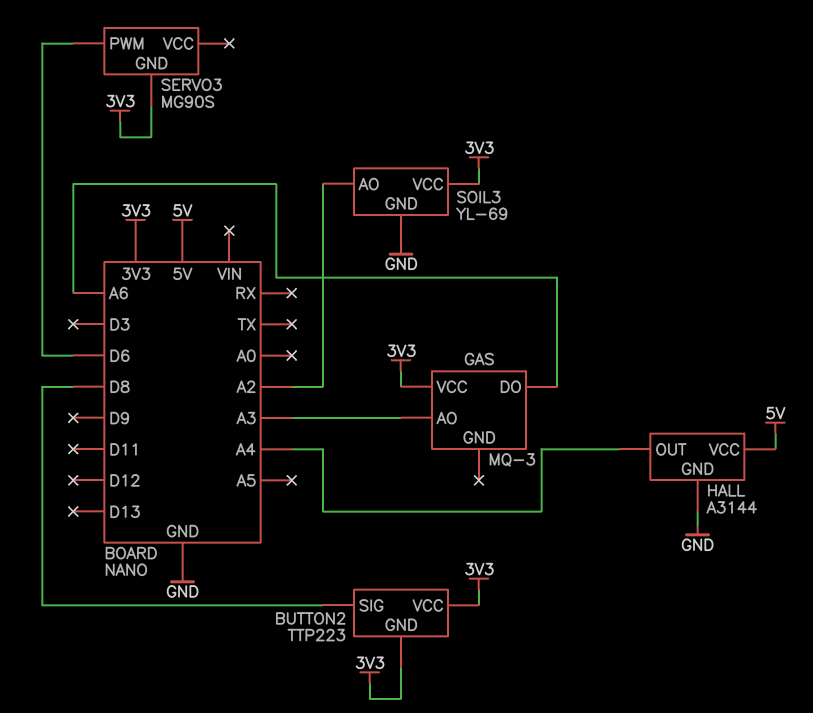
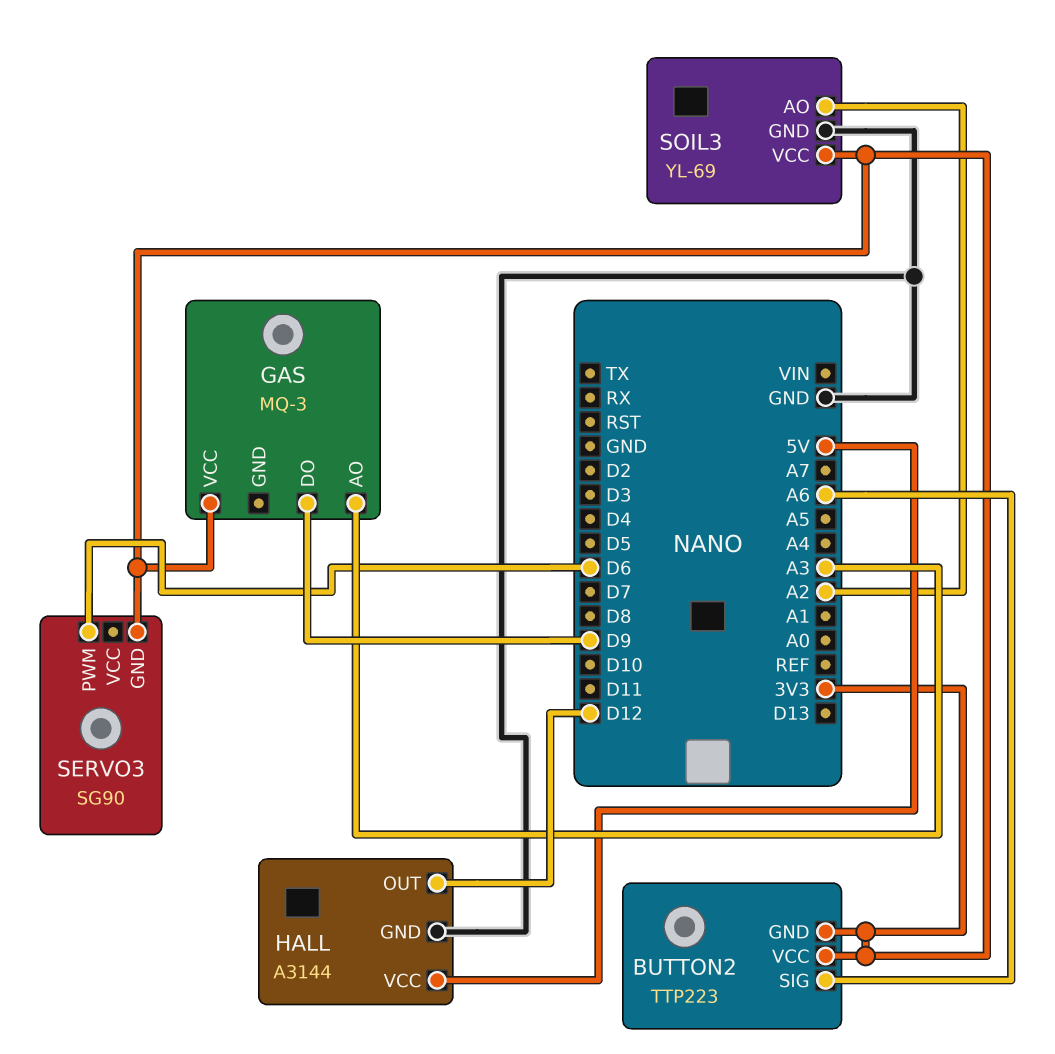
BUTTON2 pin SIG: D8 -> A6
GAS pin DO: A6 -> D9
HALL pin OUT: A4 -> D12
SERVO3: MG90S -> SG90

